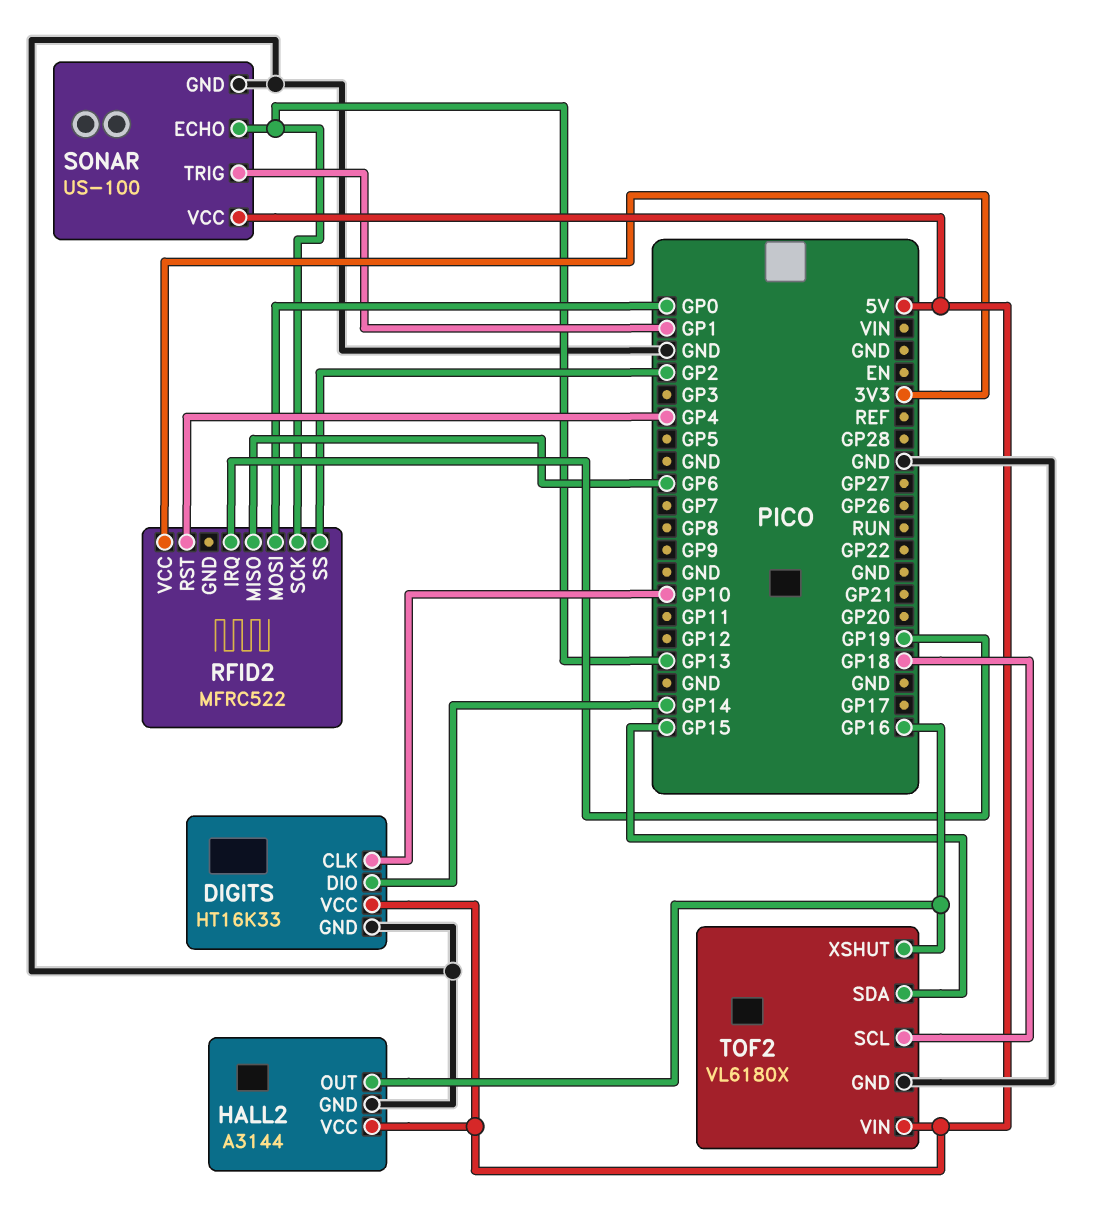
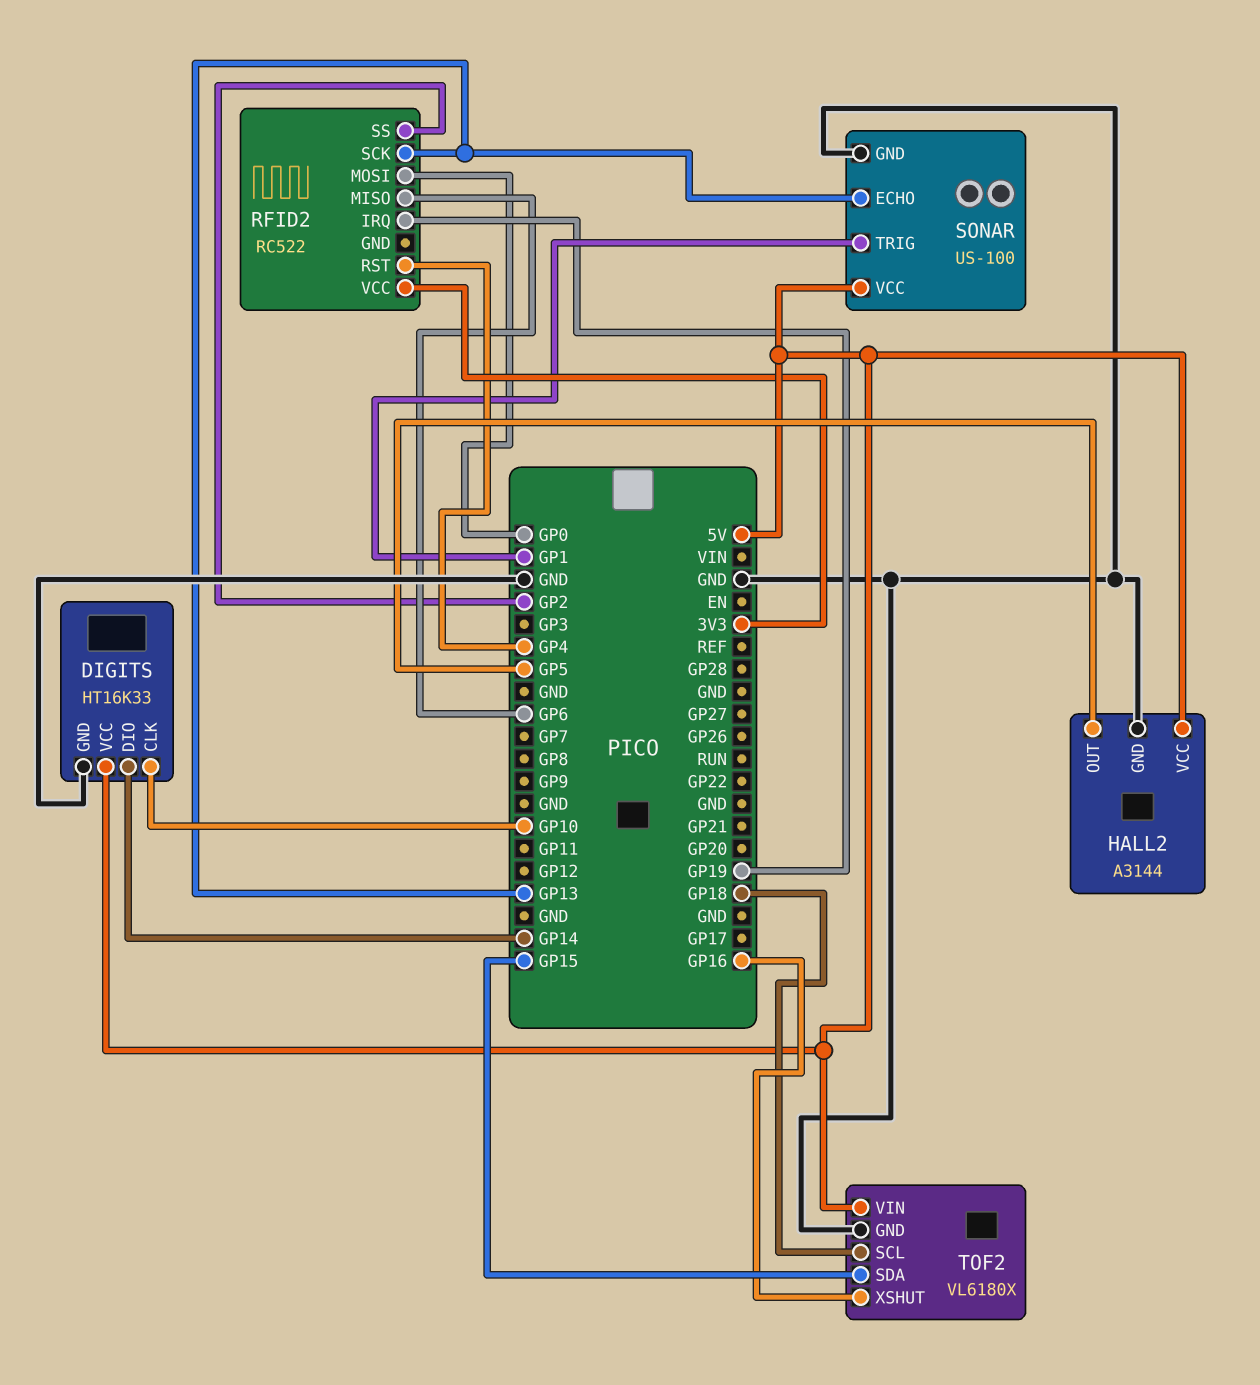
HALL2 pin OUT: GP16 -> GP5
RFID2: MFRC522 -> RC522

